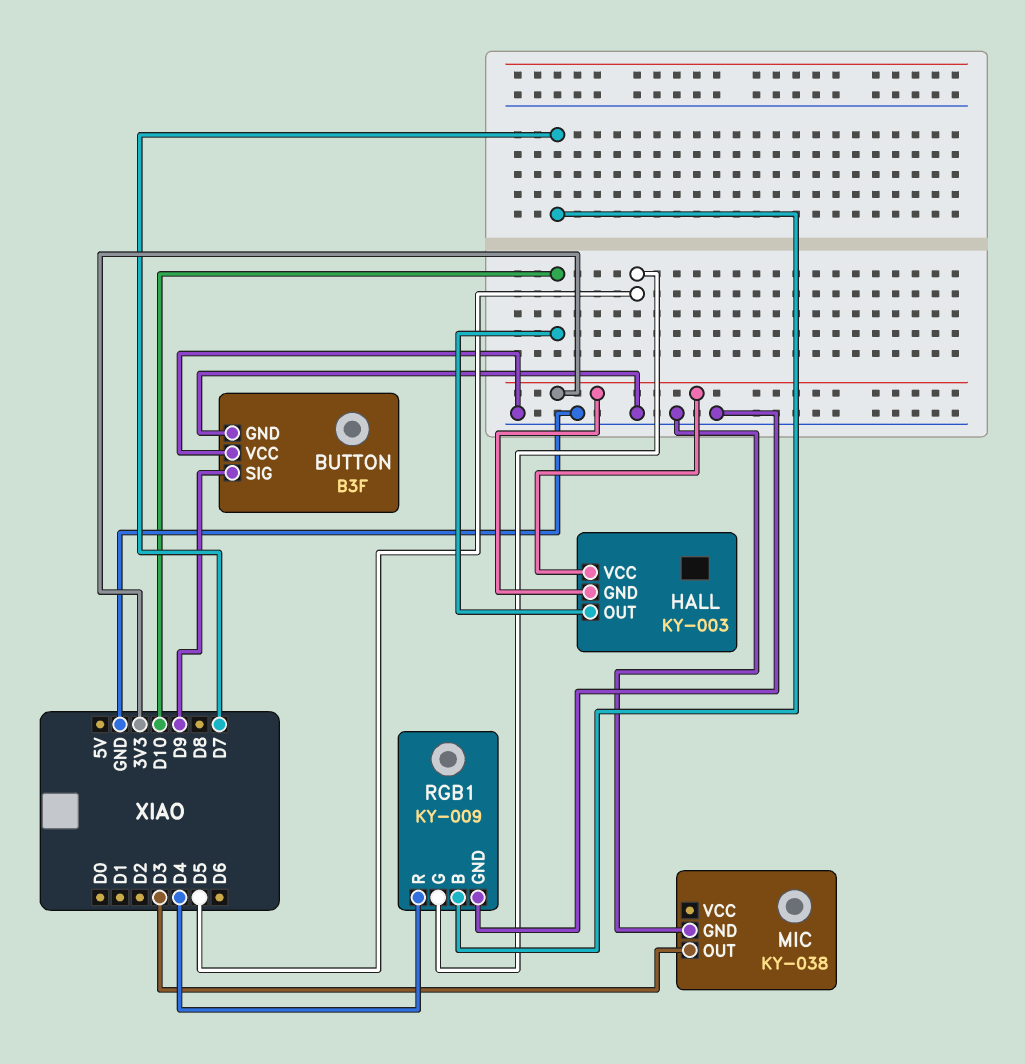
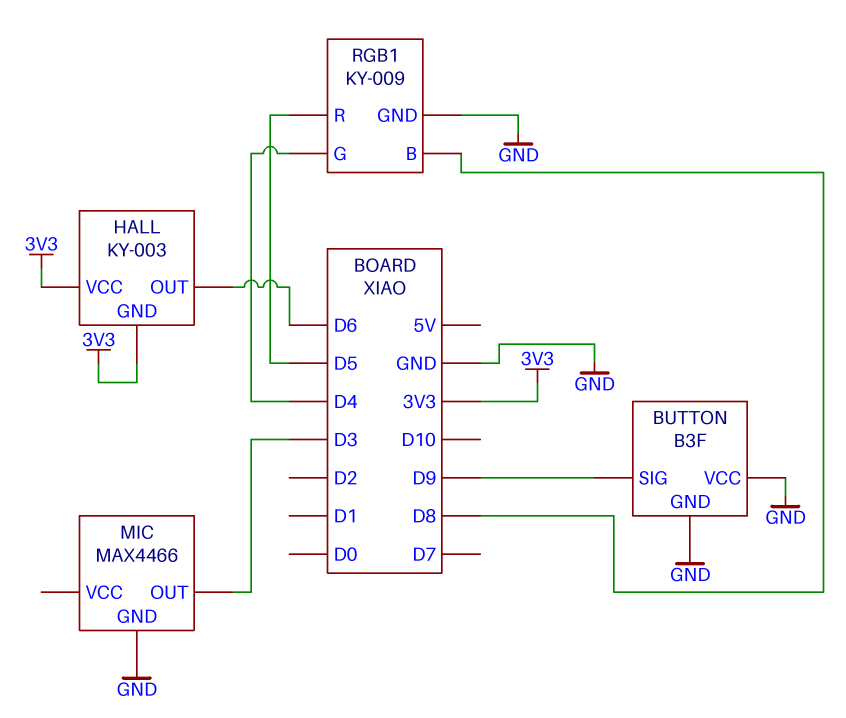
HALL pin OUT: D10 -> D6
MIC: KY-038 -> MAX4466
RGB1 pin B: D7 -> D8
RGB1 pin G: D5 -> D4
RGB1 pin R: D4 -> D5

